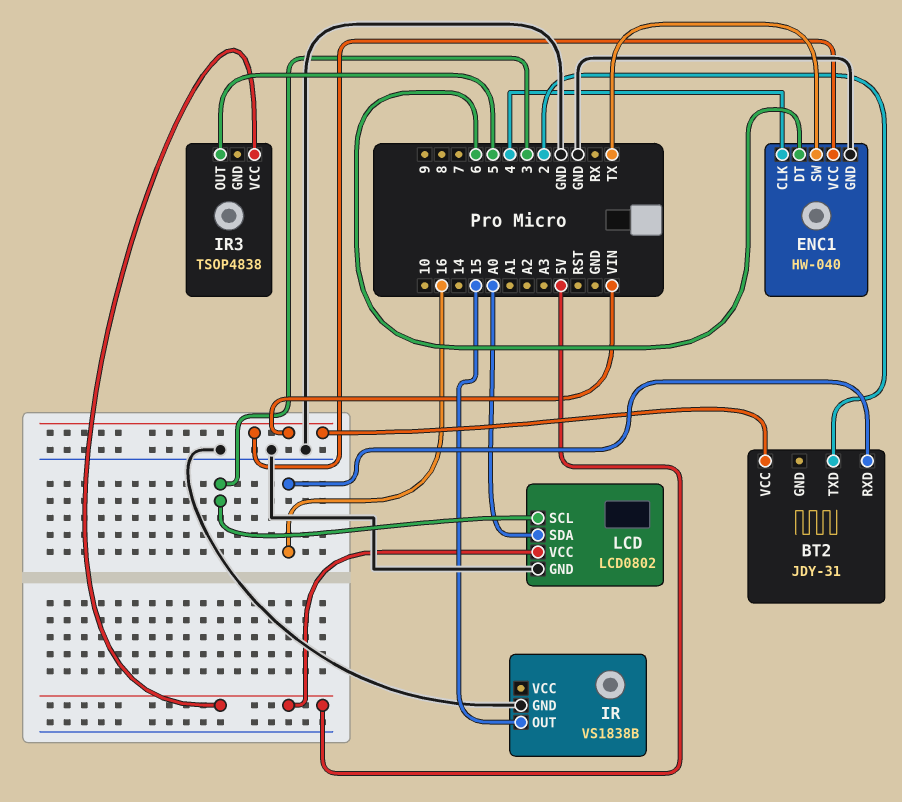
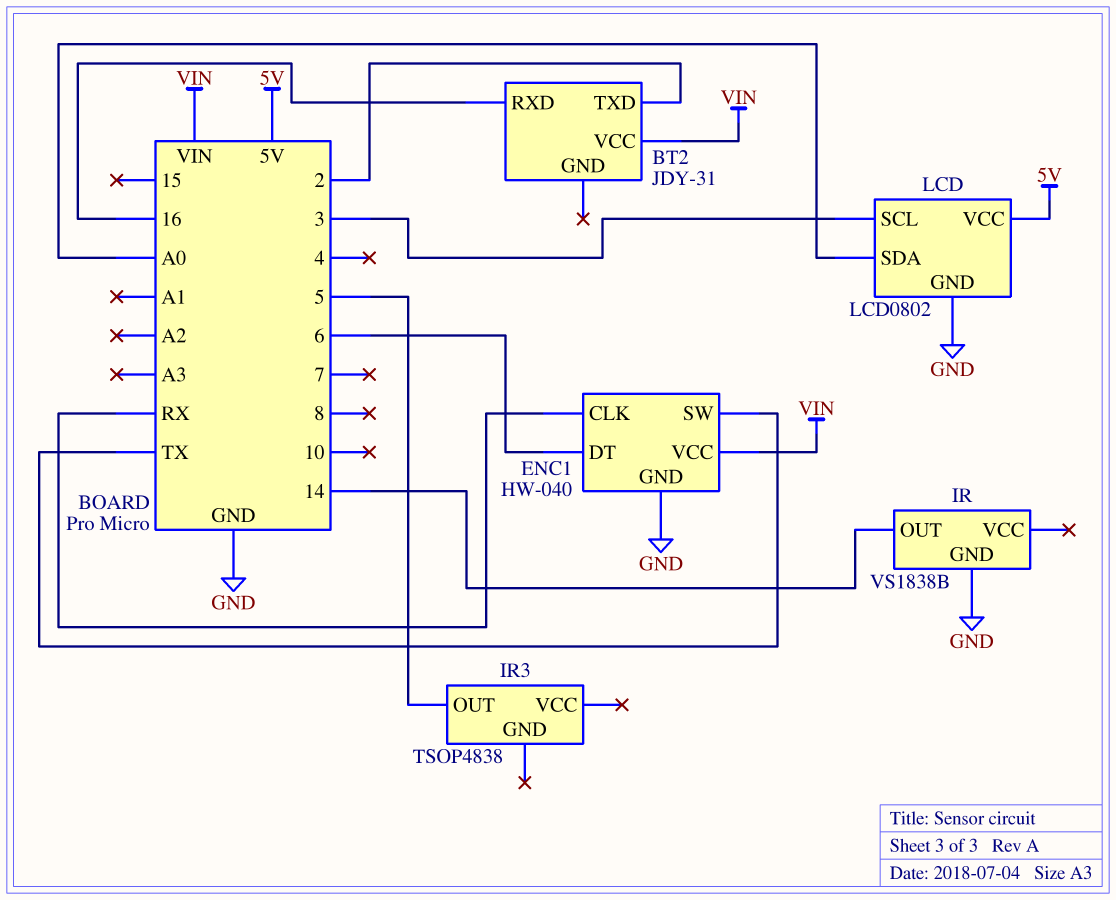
ENC1 pin CLK: 4 -> RX
IR pin OUT: 15 -> 14
IR3 pin VCC: 5V -> none

